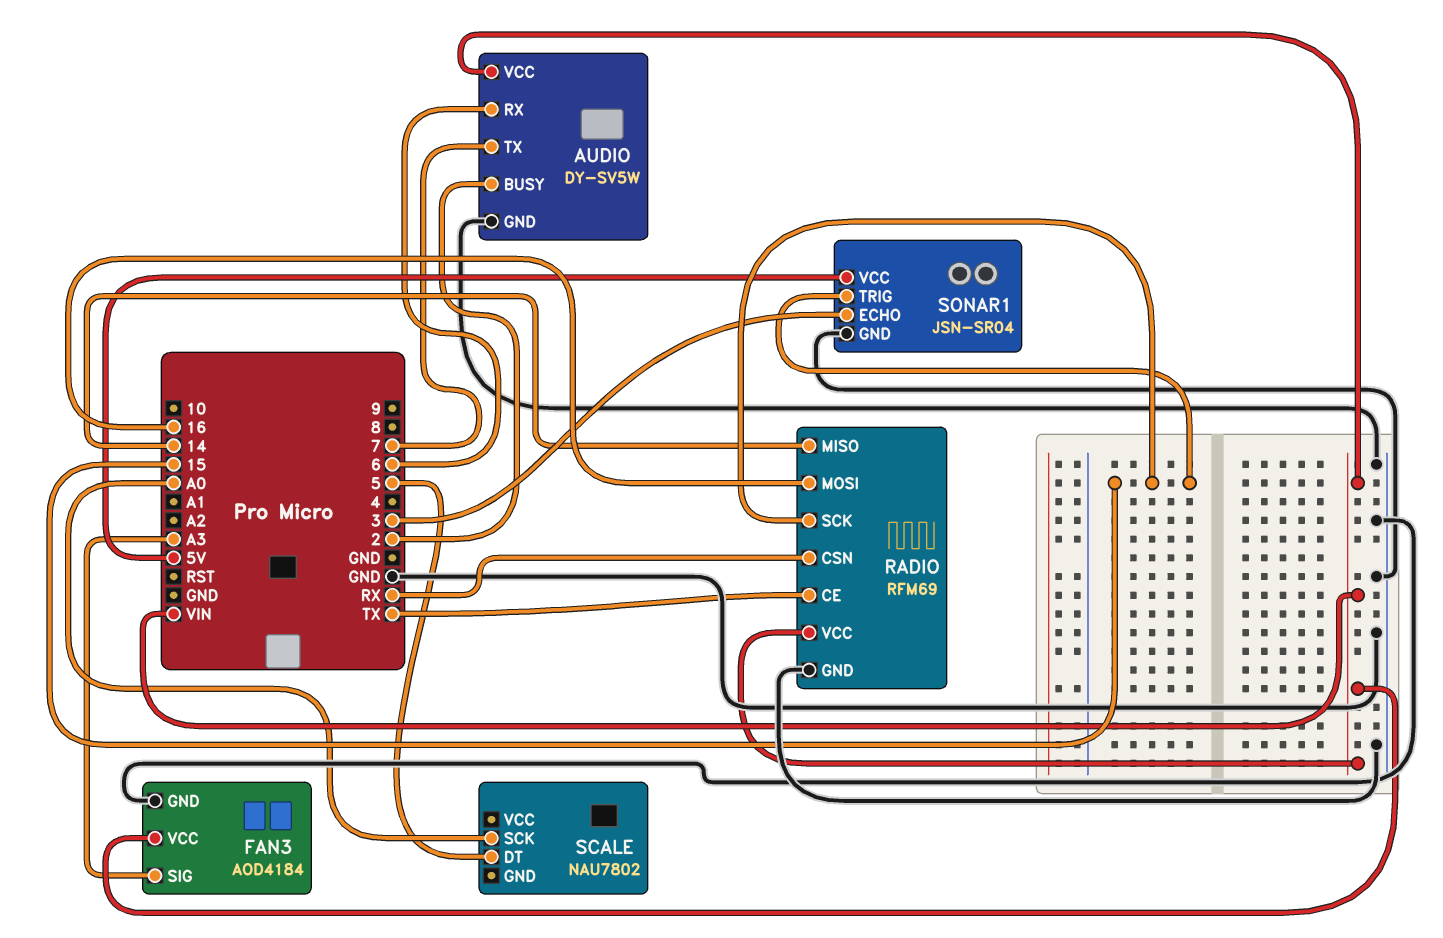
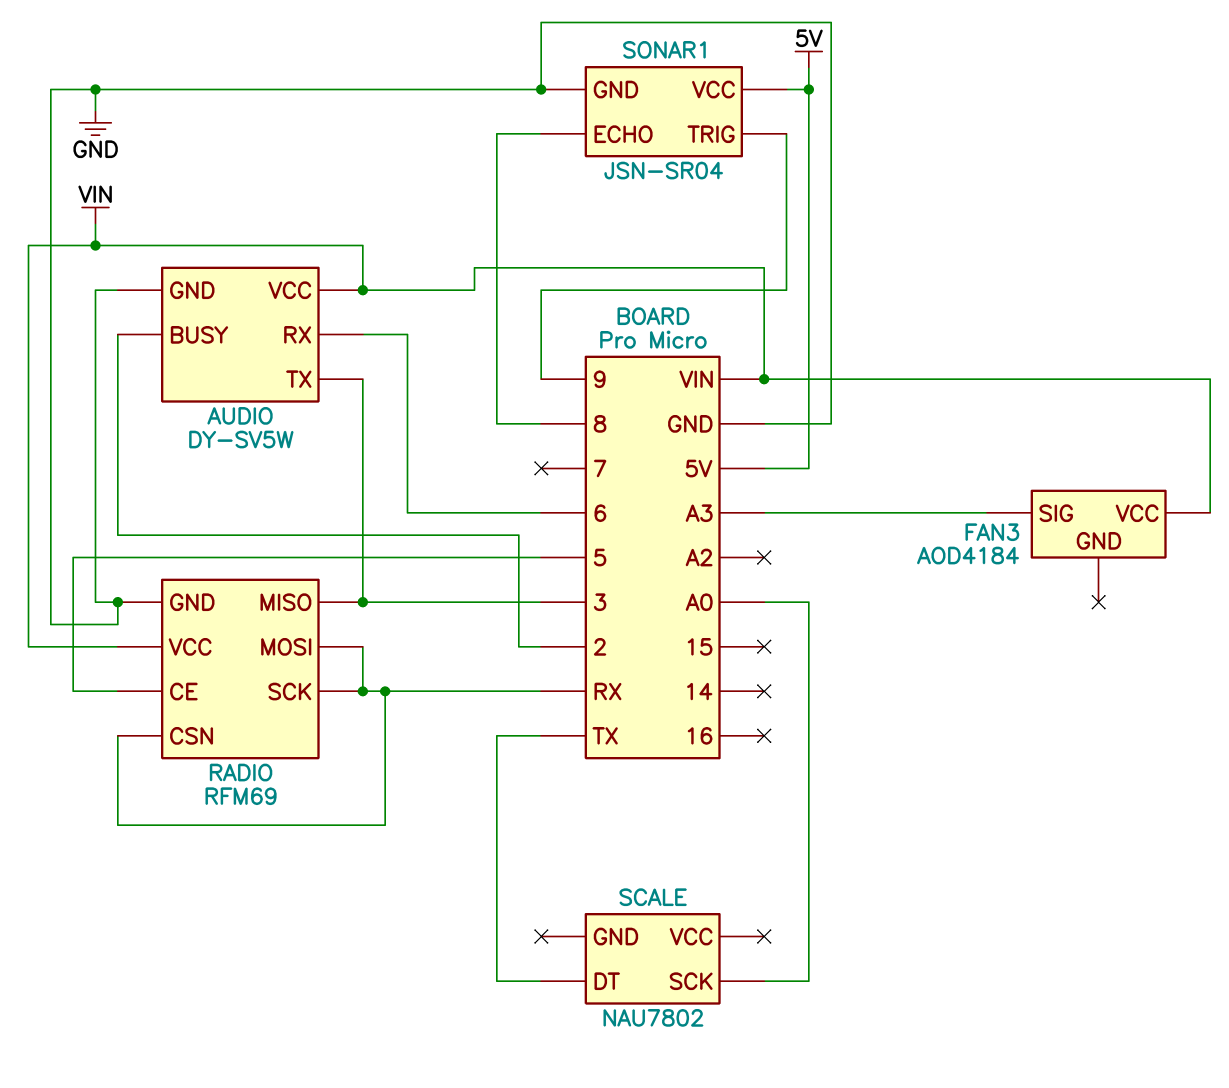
AUDIO pin TX: 7 -> 3
FAN3 pin GND: GND -> none
RADIO pin CE: TX -> 5
RADIO pin MISO: 14 -> 3
RADIO pin MOSI: 16 -> RX
RADIO pin SCK: 15 -> RX
SCALE pin DT: 5 -> TX
SONAR1 pin ECHO: 3 -> 8
SONAR1 pin TRIG: 15 -> 9

